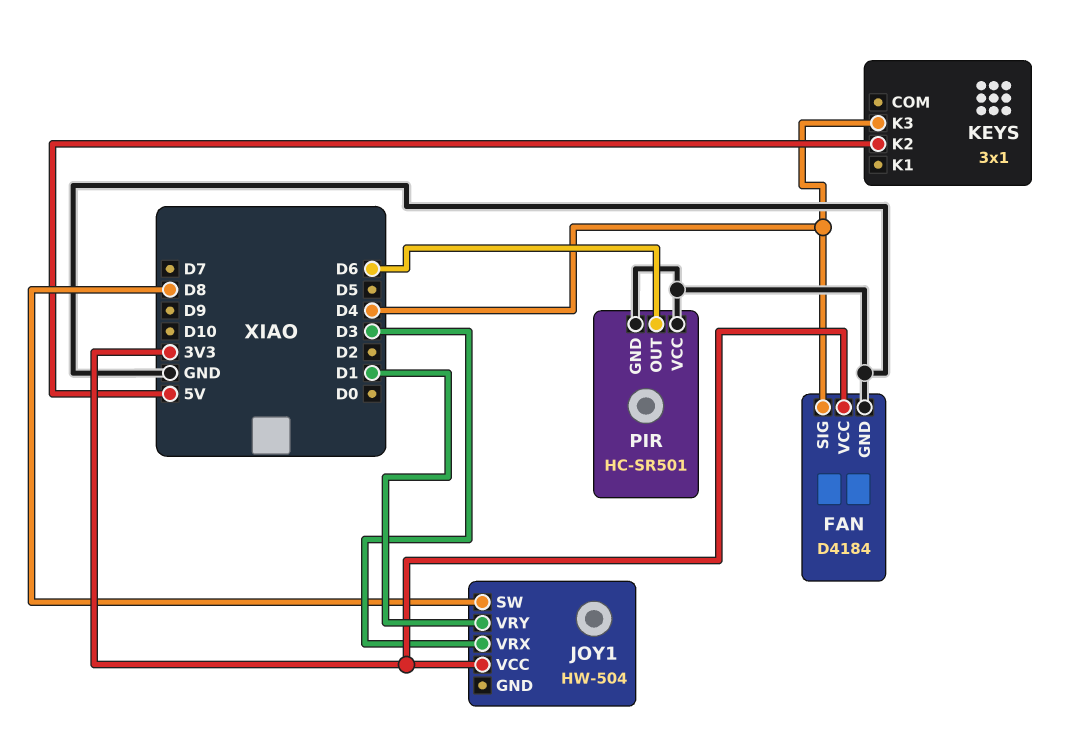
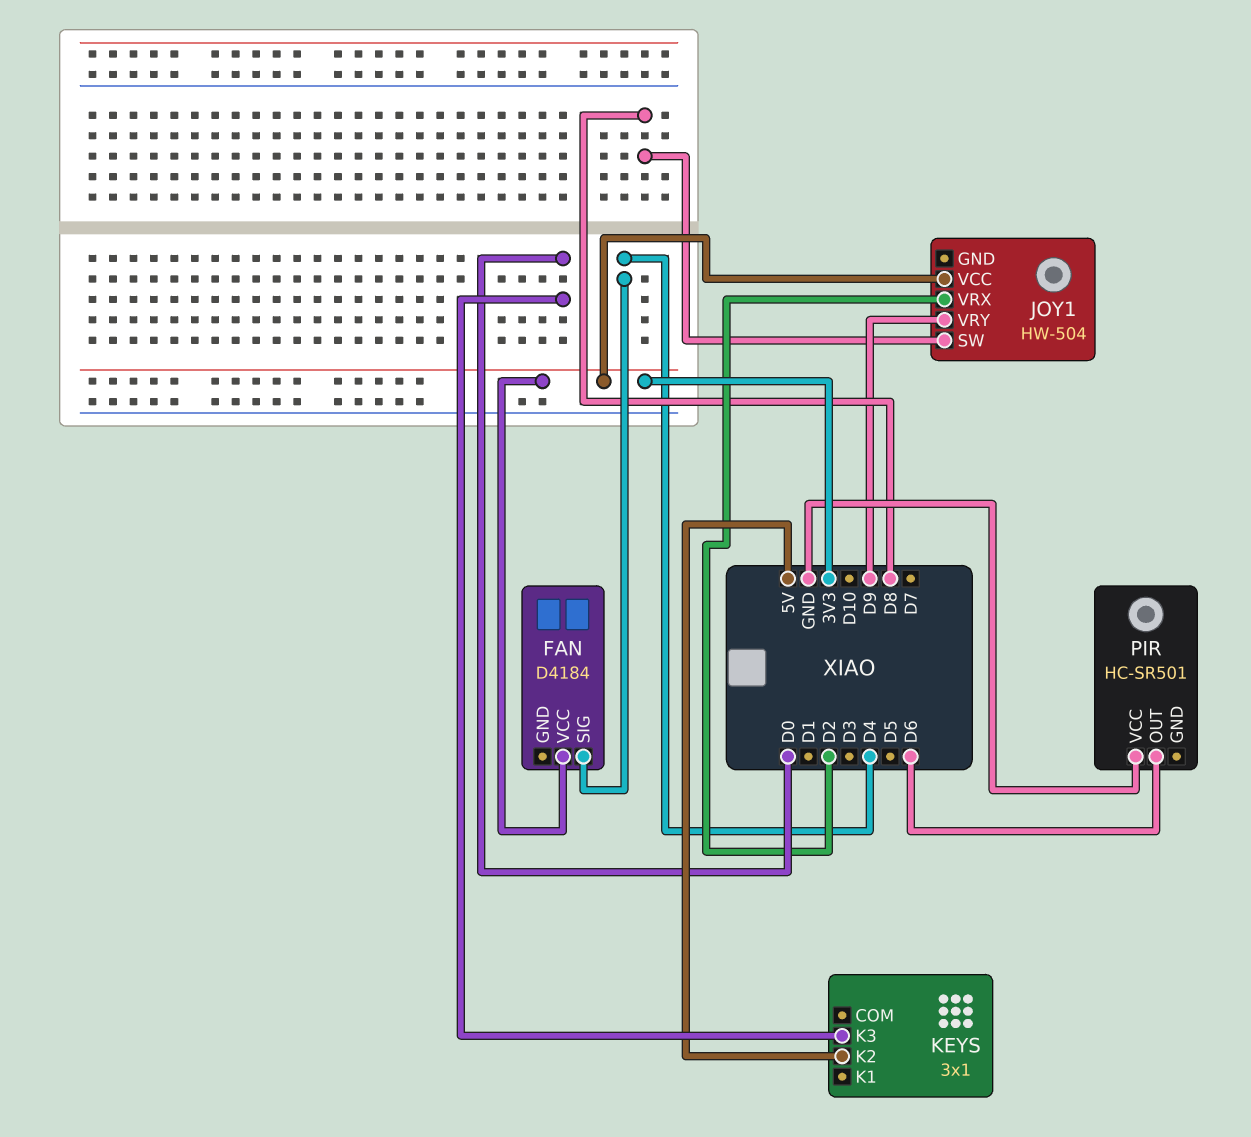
FAN pin GND: GND -> none
JOY1 pin VRX: D3 -> D2
JOY1 pin VRY: D1 -> D9
KEYS pin K3: D4 -> D0
PIR pin GND: GND -> none

